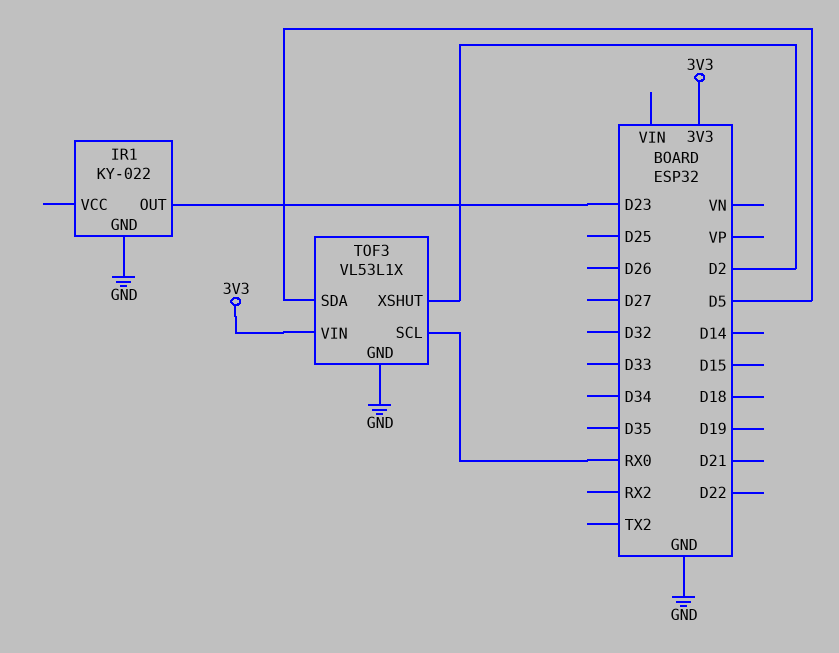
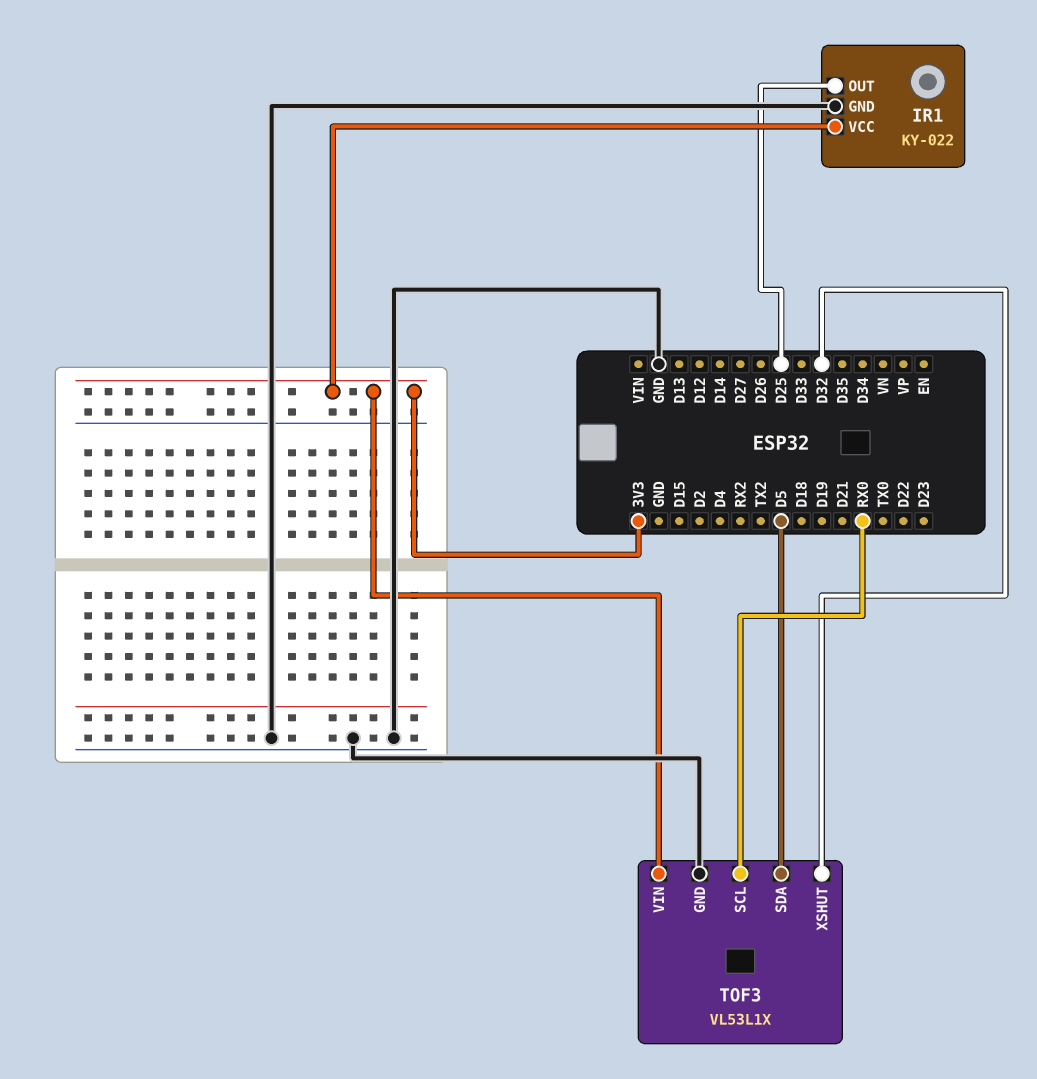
IR1 pin OUT: D23 -> D25
IR1 pin VCC: none -> 3V3
TOF3 pin XSHUT: D2 -> D32

